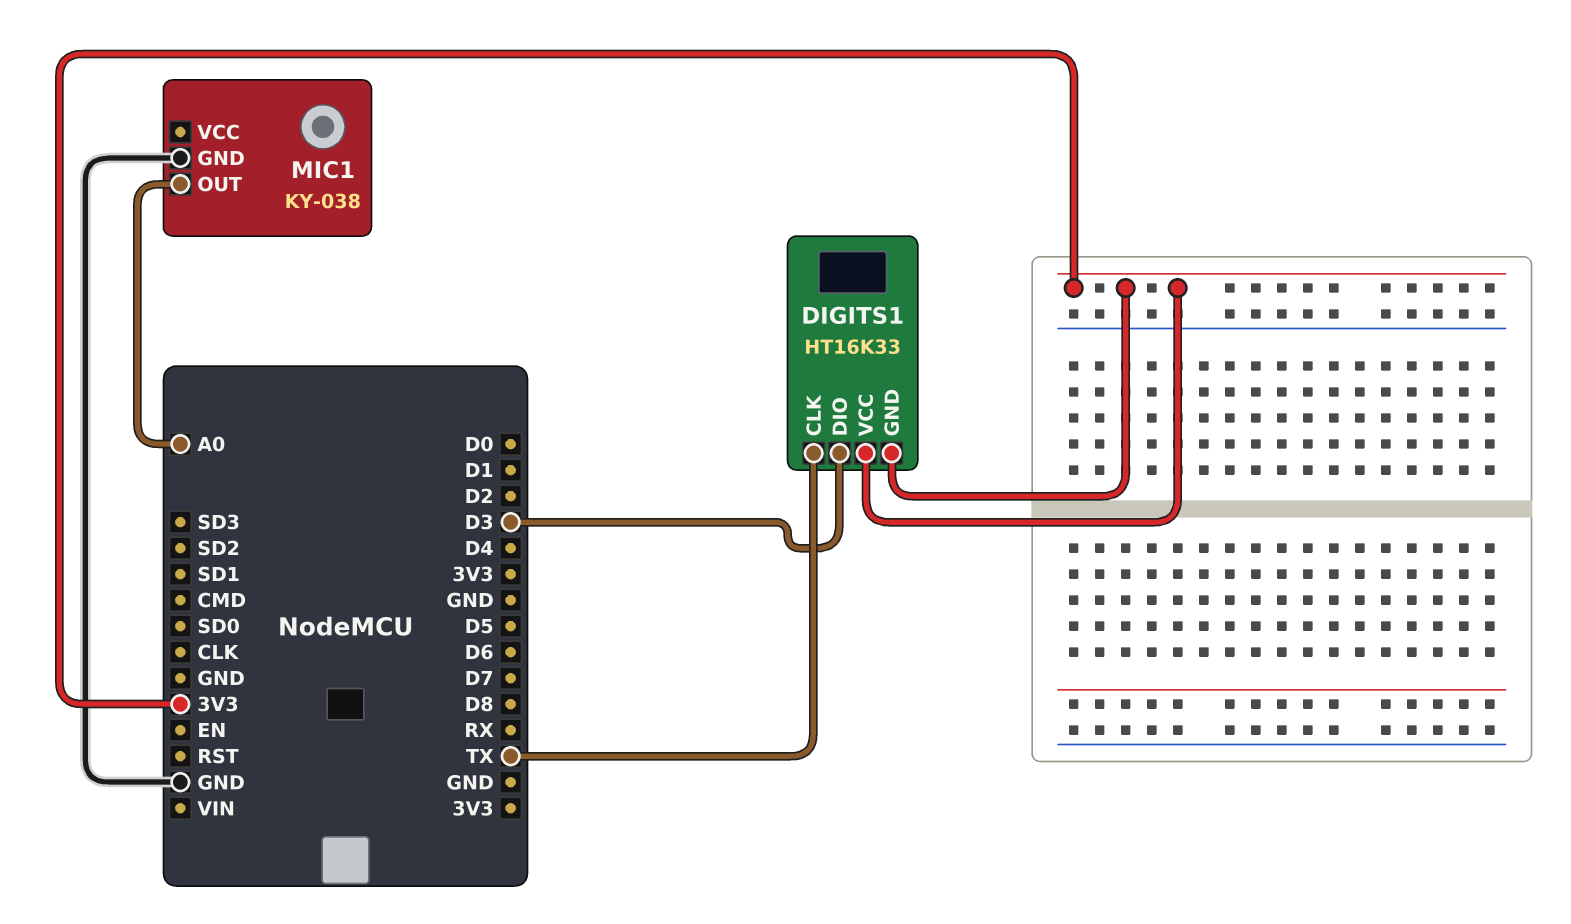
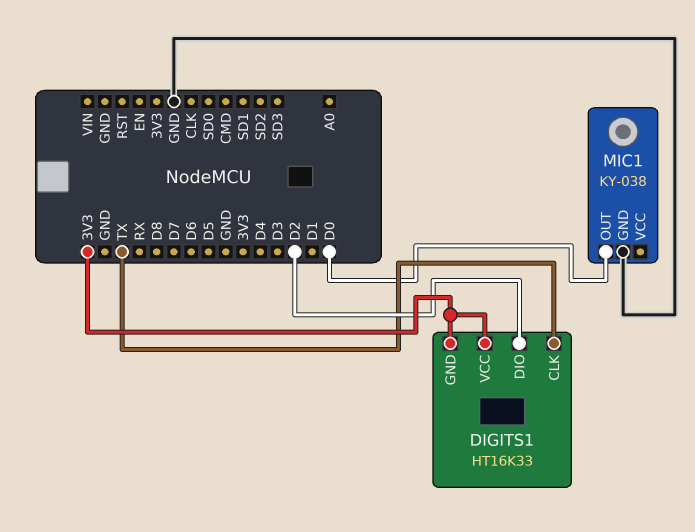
DIGITS1 pin DIO: D3 -> D2
MIC1 pin OUT: A0 -> D0

